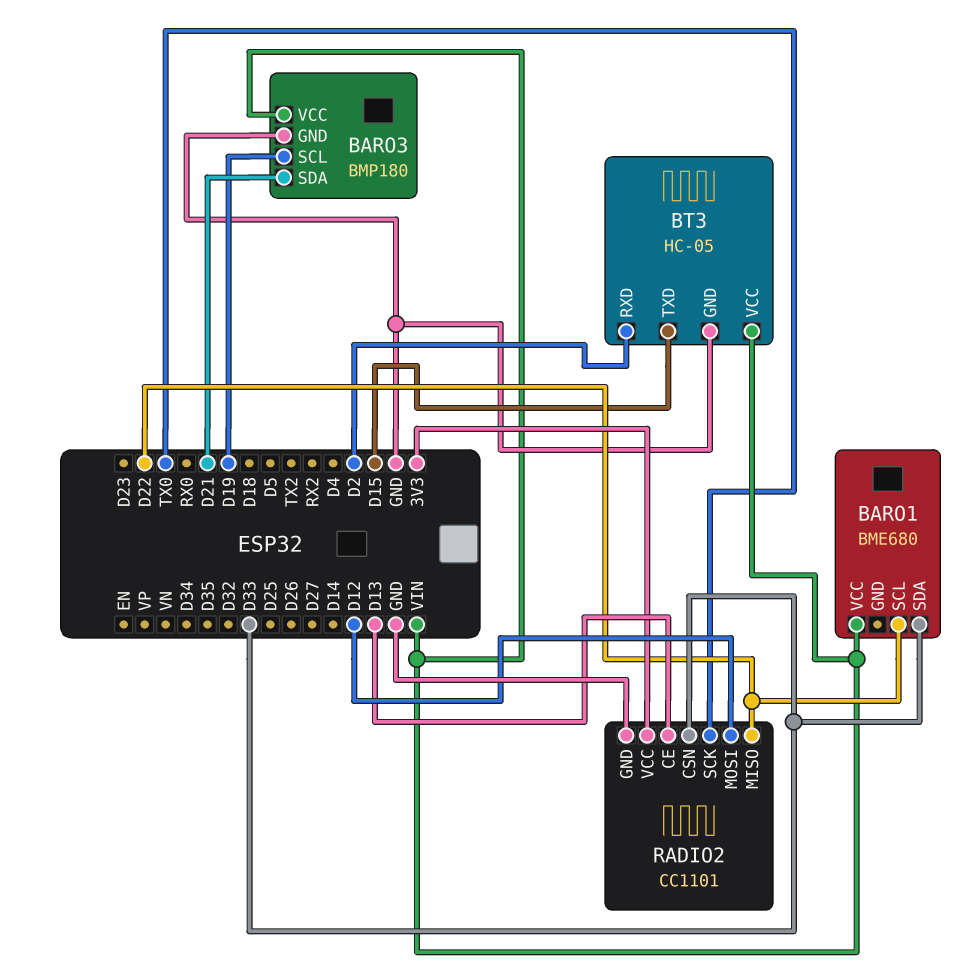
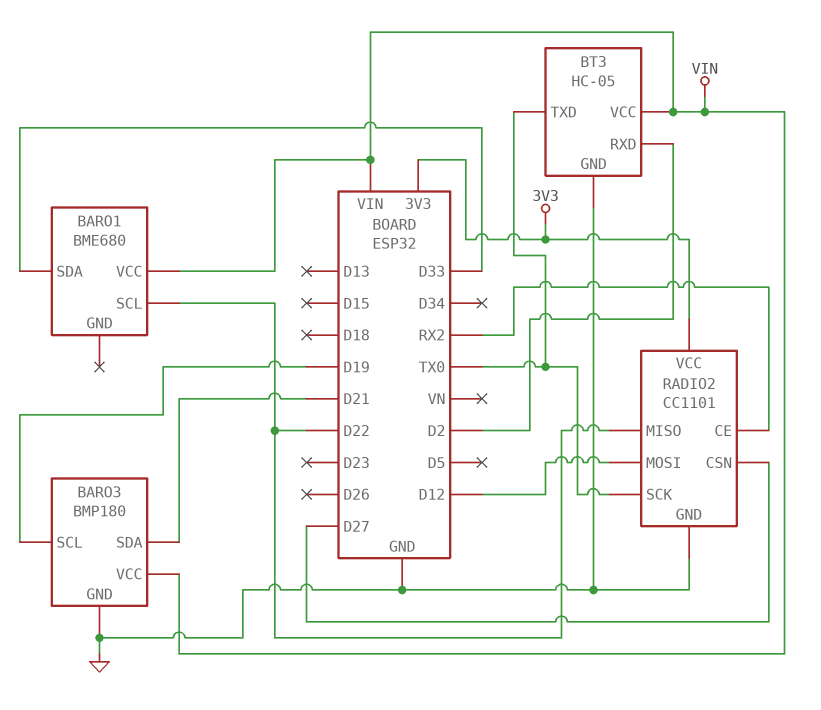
BT3 pin TXD: D15 -> TX0
RADIO2 pin CE: D13 -> RX2
RADIO2 pin CSN: D33 -> D27

